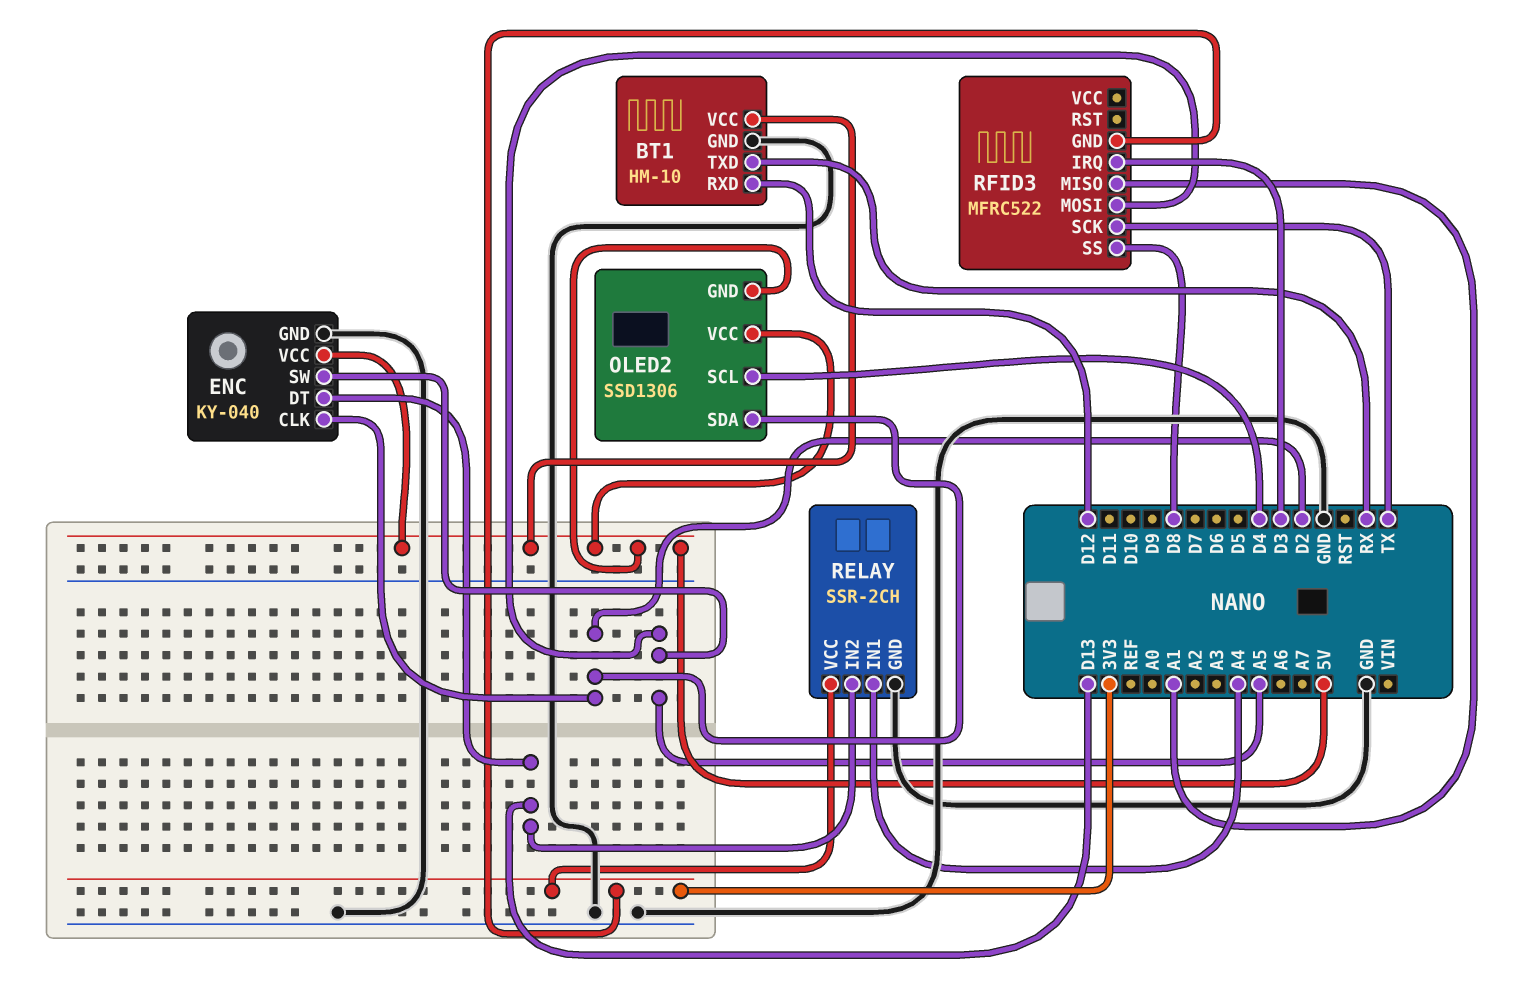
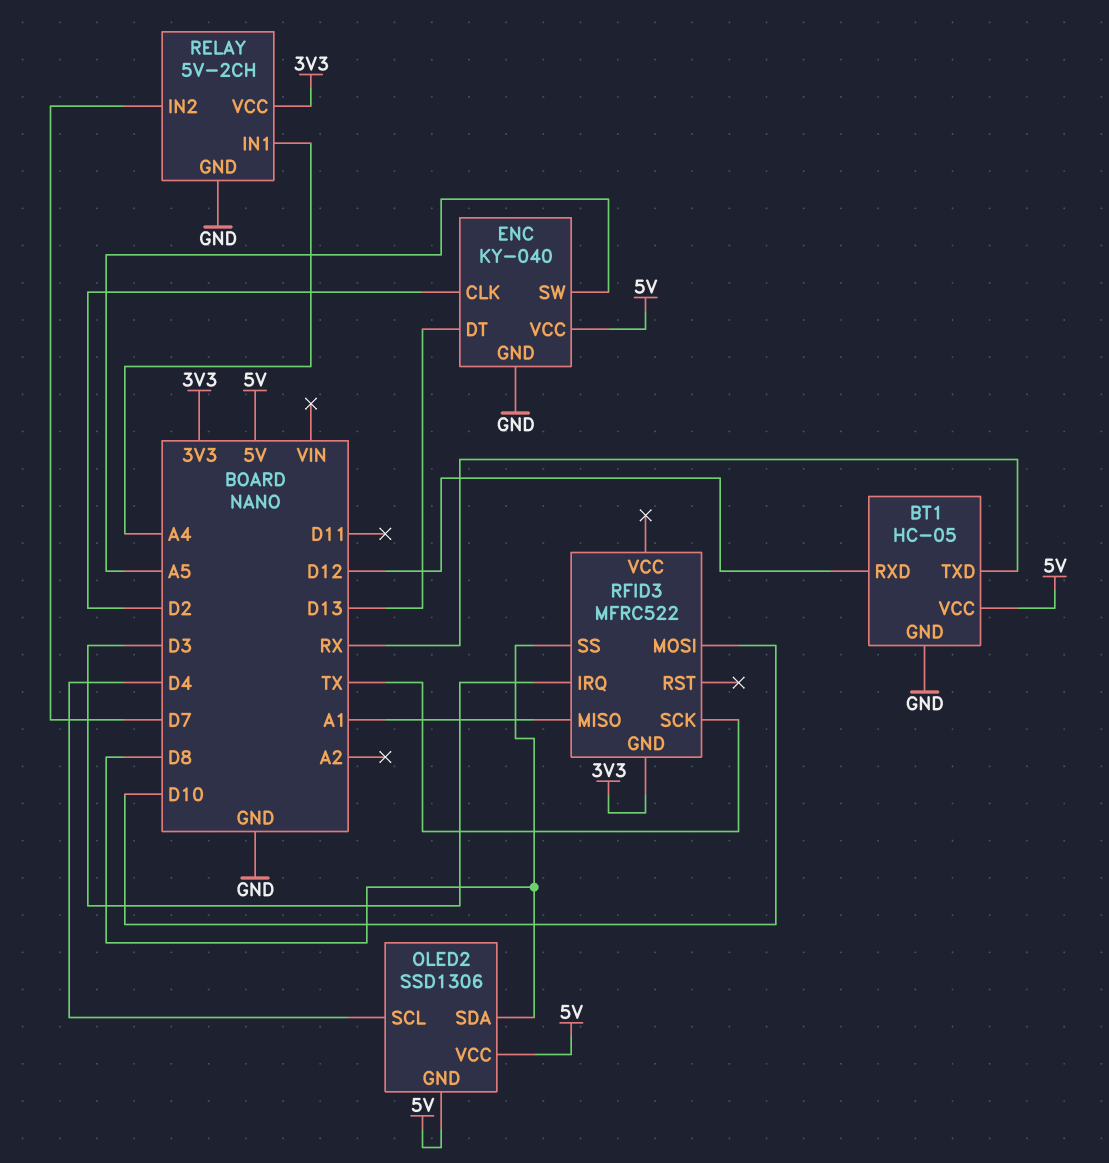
BT1: HM-10 -> HC-05
OLED2 pin SDA: D2 -> D8
RELAY: SSR-2CH -> 5V-2CH
RELAY pin IN2: D13 -> D7
RFID3 pin MOSI: A5 -> D10

